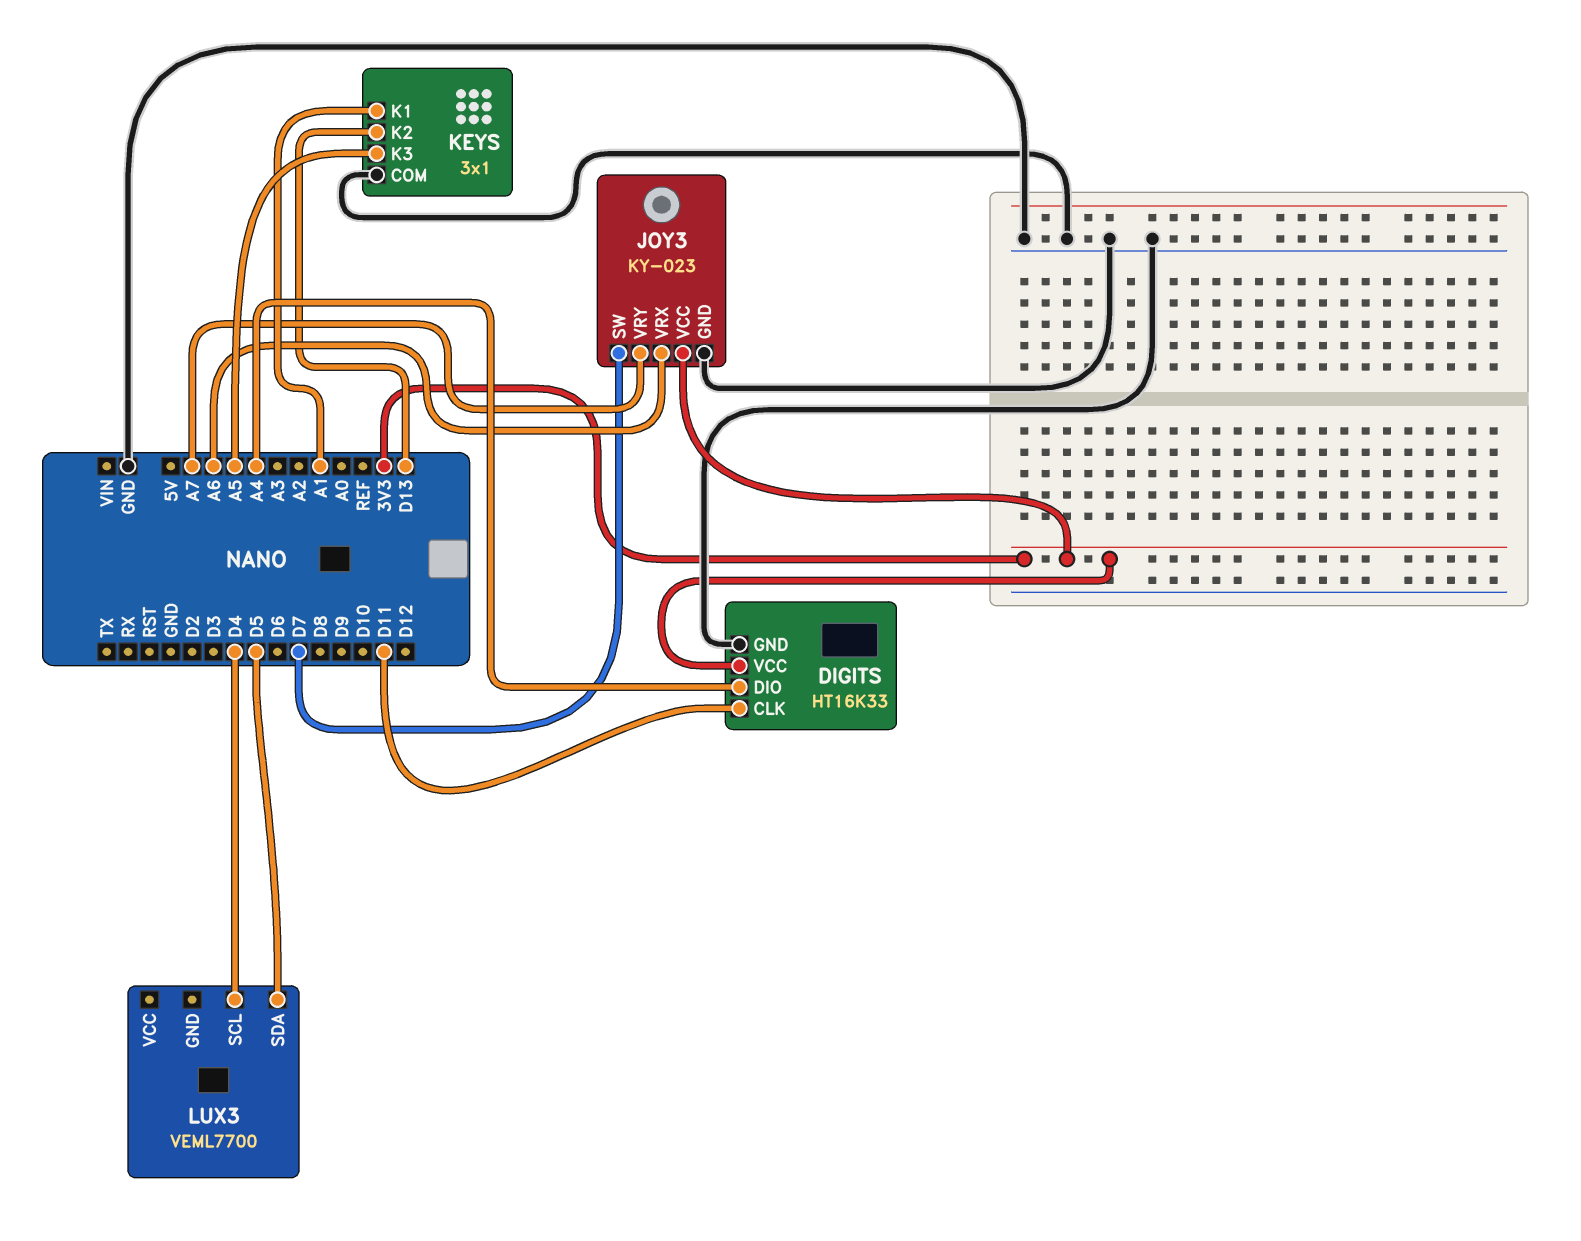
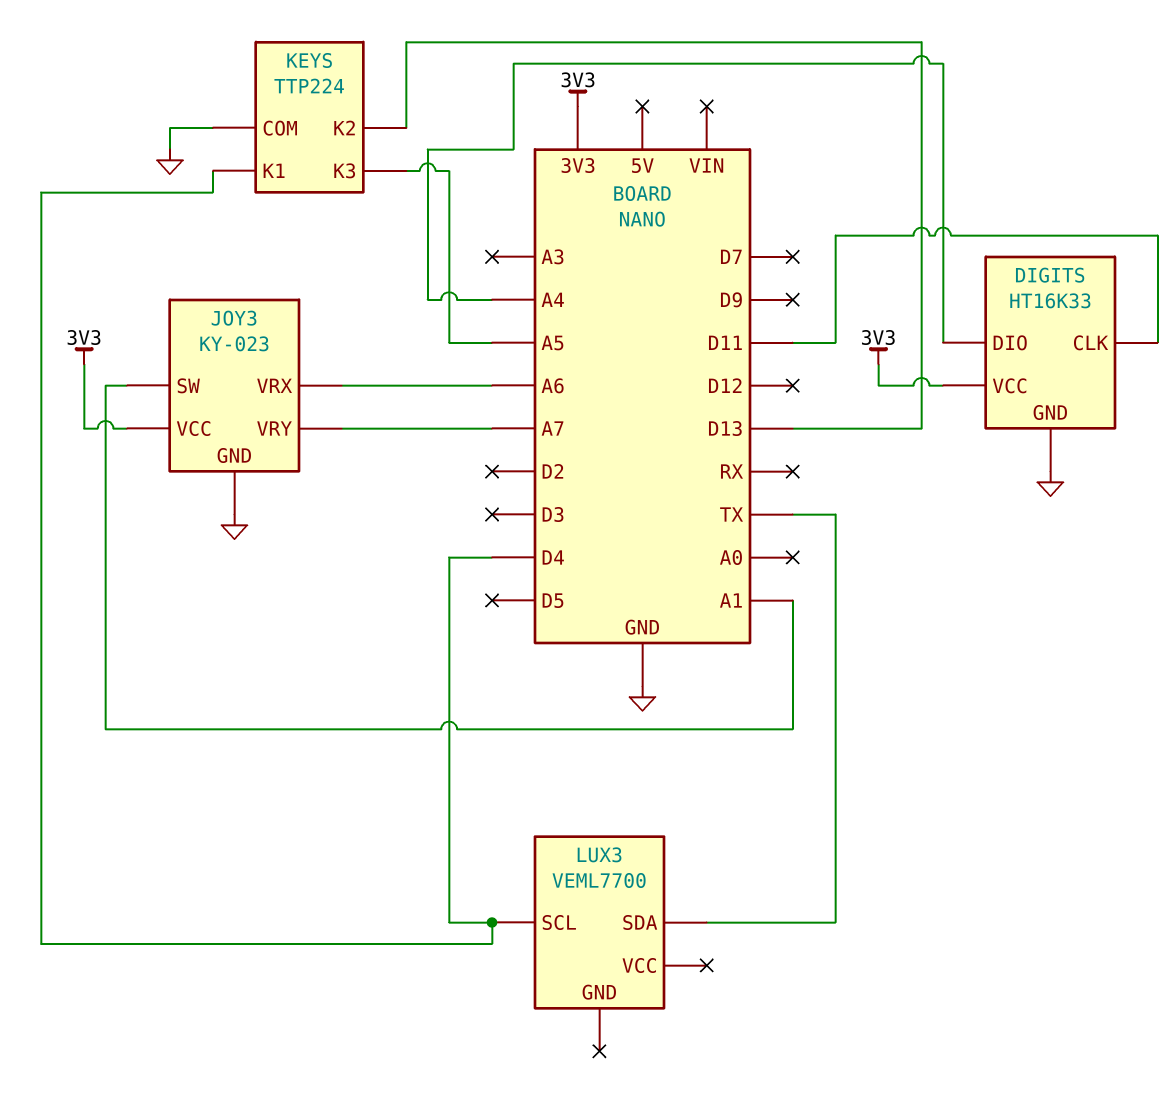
JOY3 pin SW: D7 -> A1
KEYS: 3x1 -> TTP224
KEYS pin K1: A1 -> D4
LUX3 pin SDA: D5 -> TX

